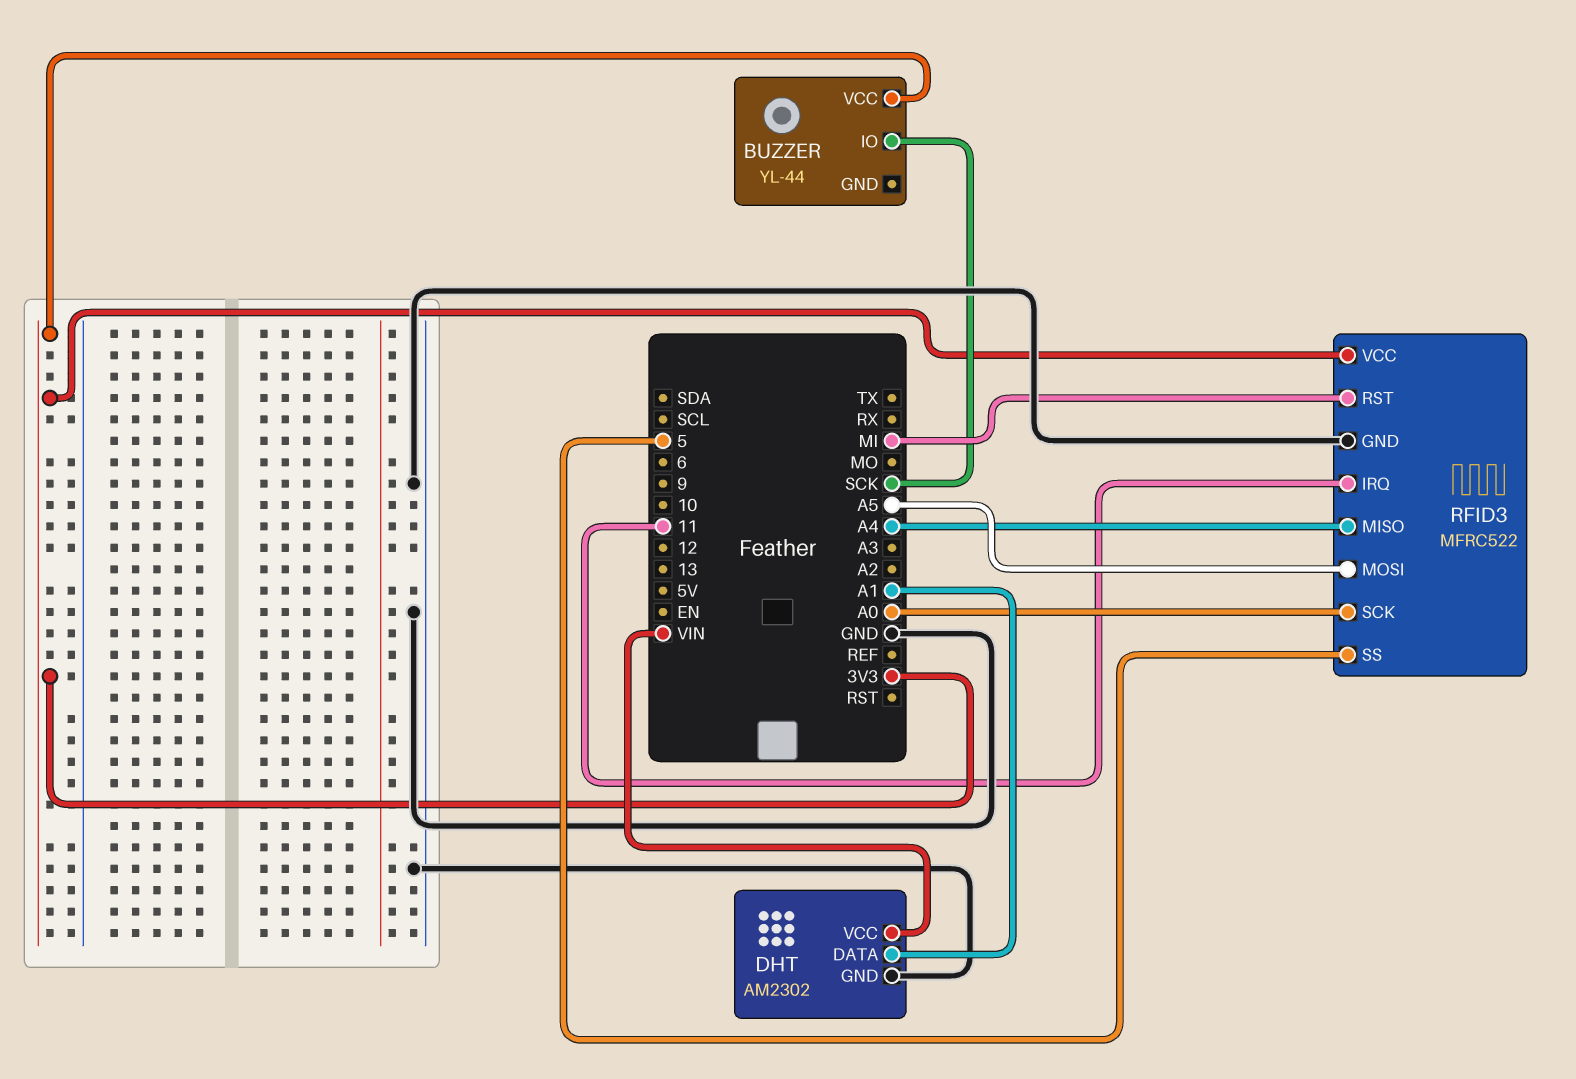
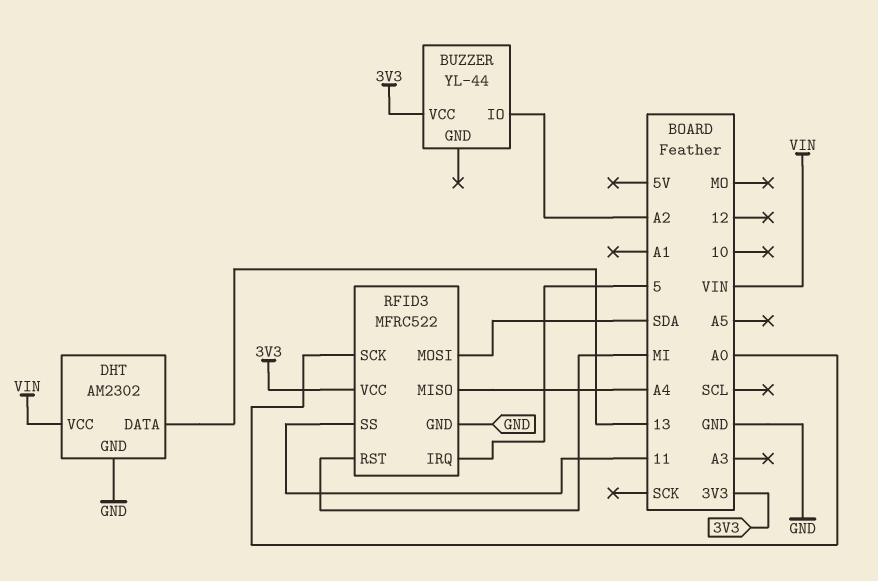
BUZZER pin IO: SCK -> A2
DHT pin DATA: A1 -> 13
RFID3 pin IRQ: 11 -> 5
RFID3 pin MOSI: A5 -> SDA
RFID3 pin SS: 5 -> 11

